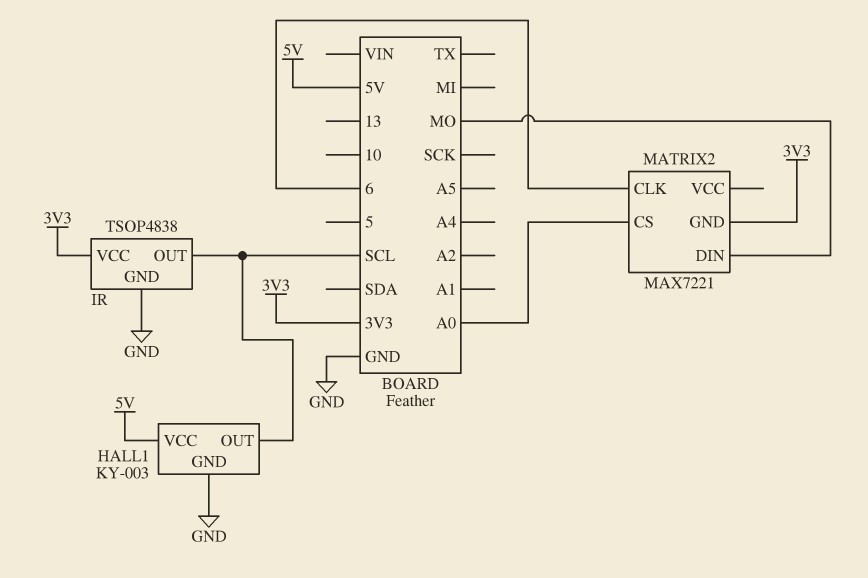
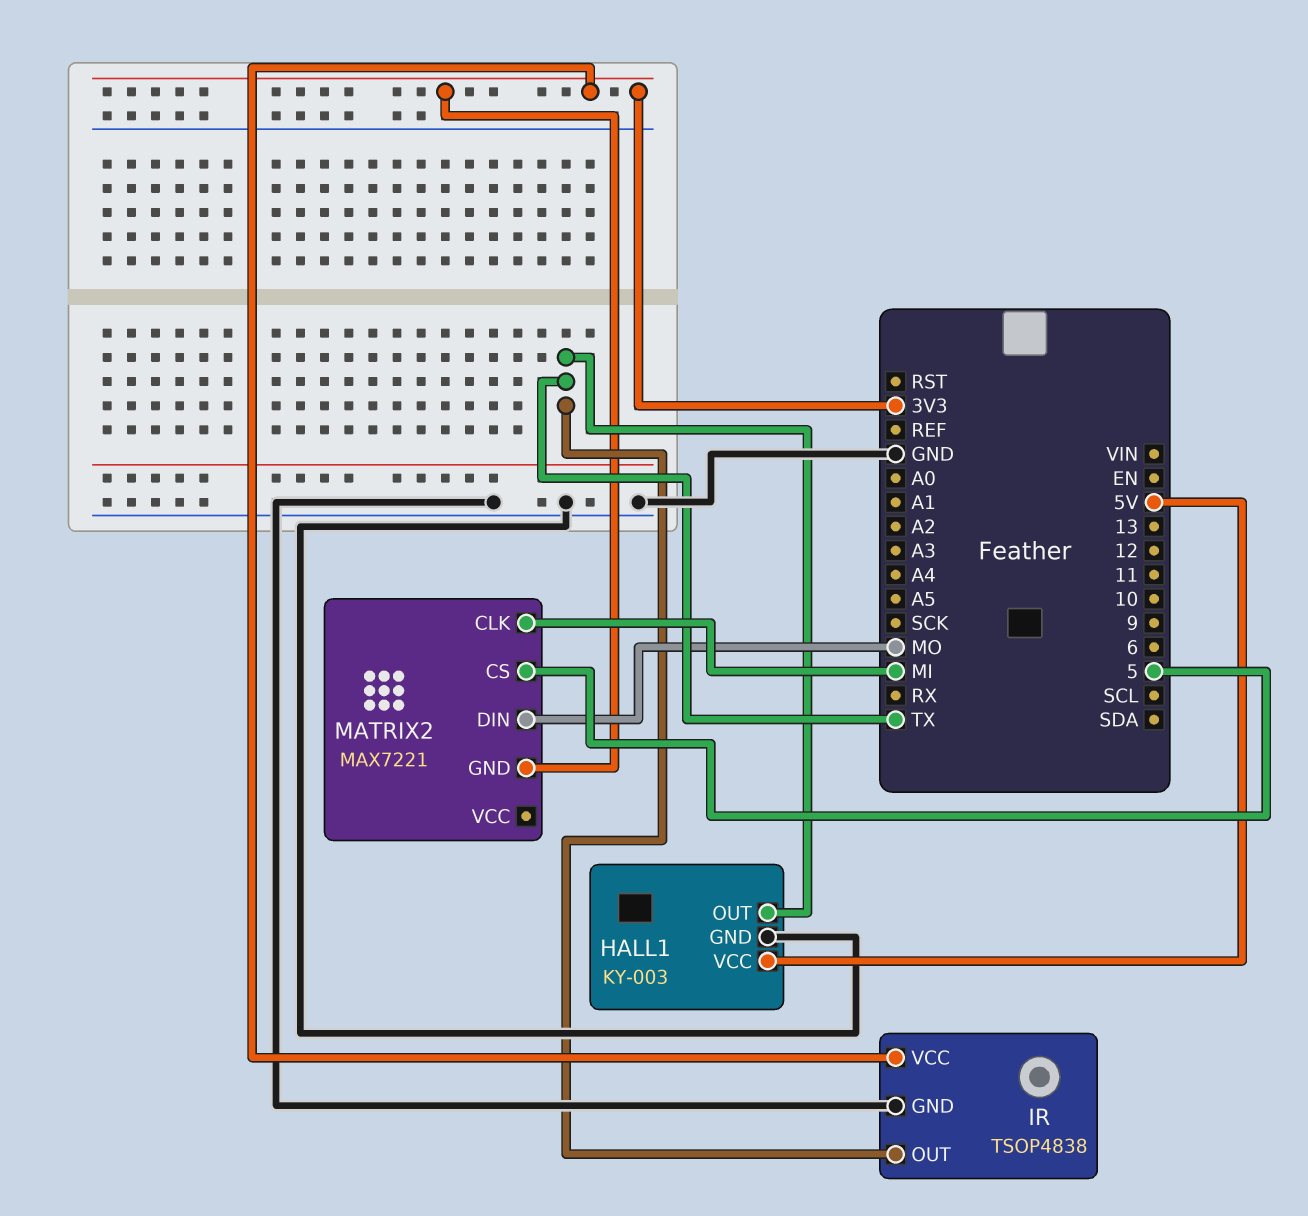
HALL1 pin OUT: SCL -> TX
IR pin OUT: SCL -> TX
MATRIX2 pin CLK: 6 -> MI
MATRIX2 pin CS: A0 -> 5

